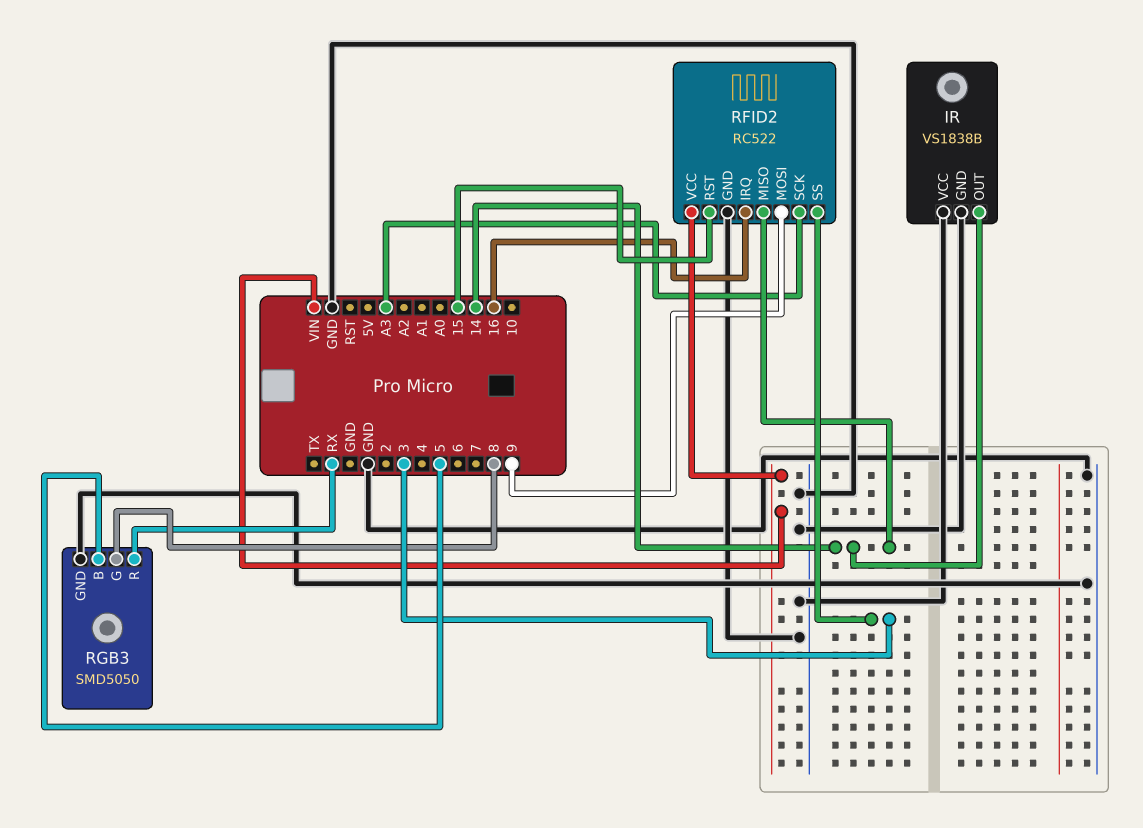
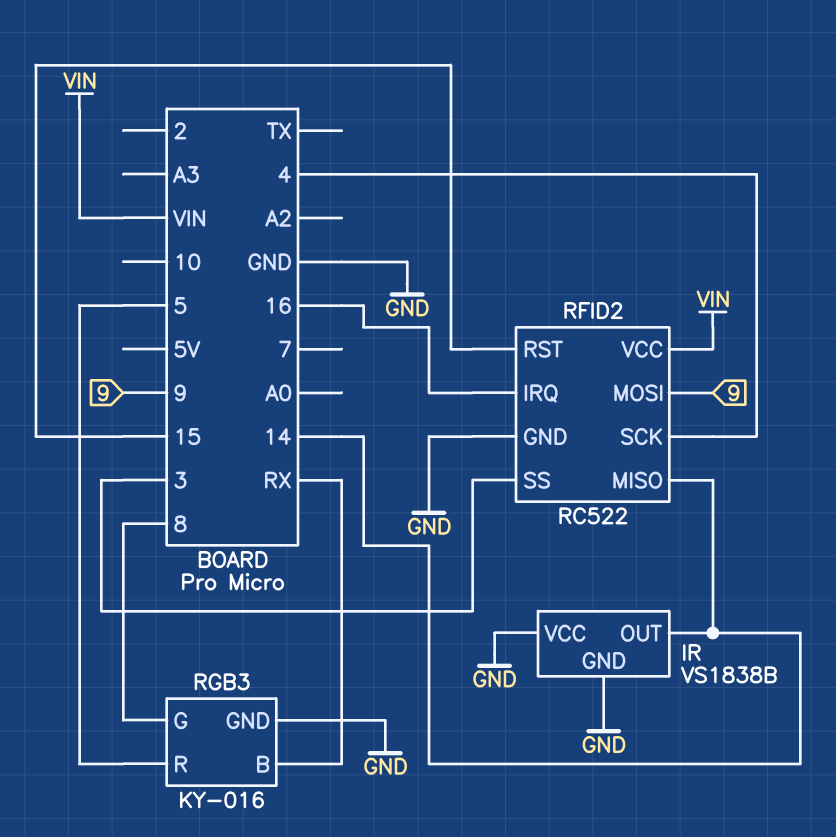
RFID2 pin SCK: A3 -> 4
RGB3: SMD5050 -> KY-016
RGB3 pin B: 5 -> RX
RGB3 pin R: RX -> 5

